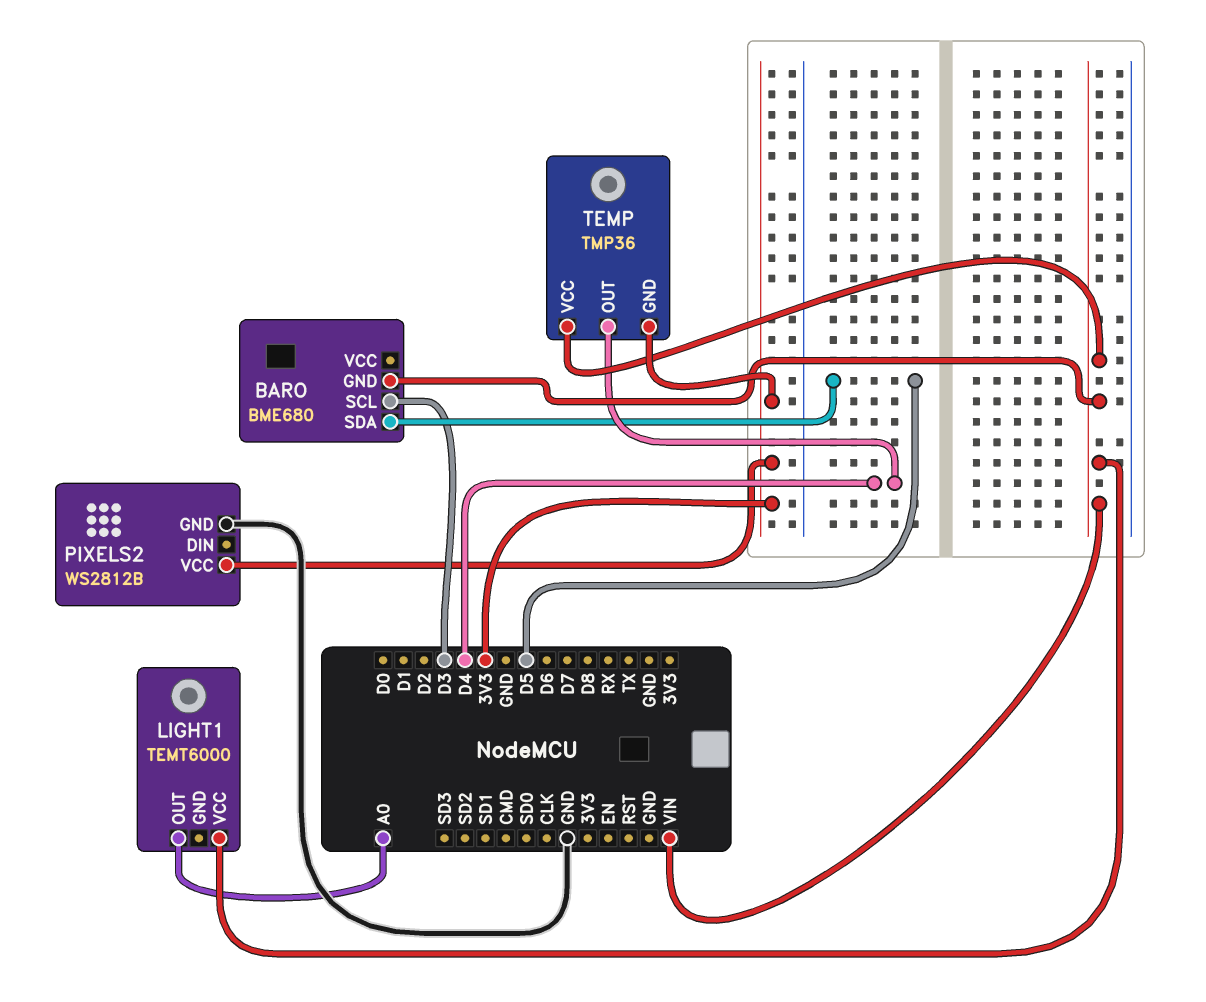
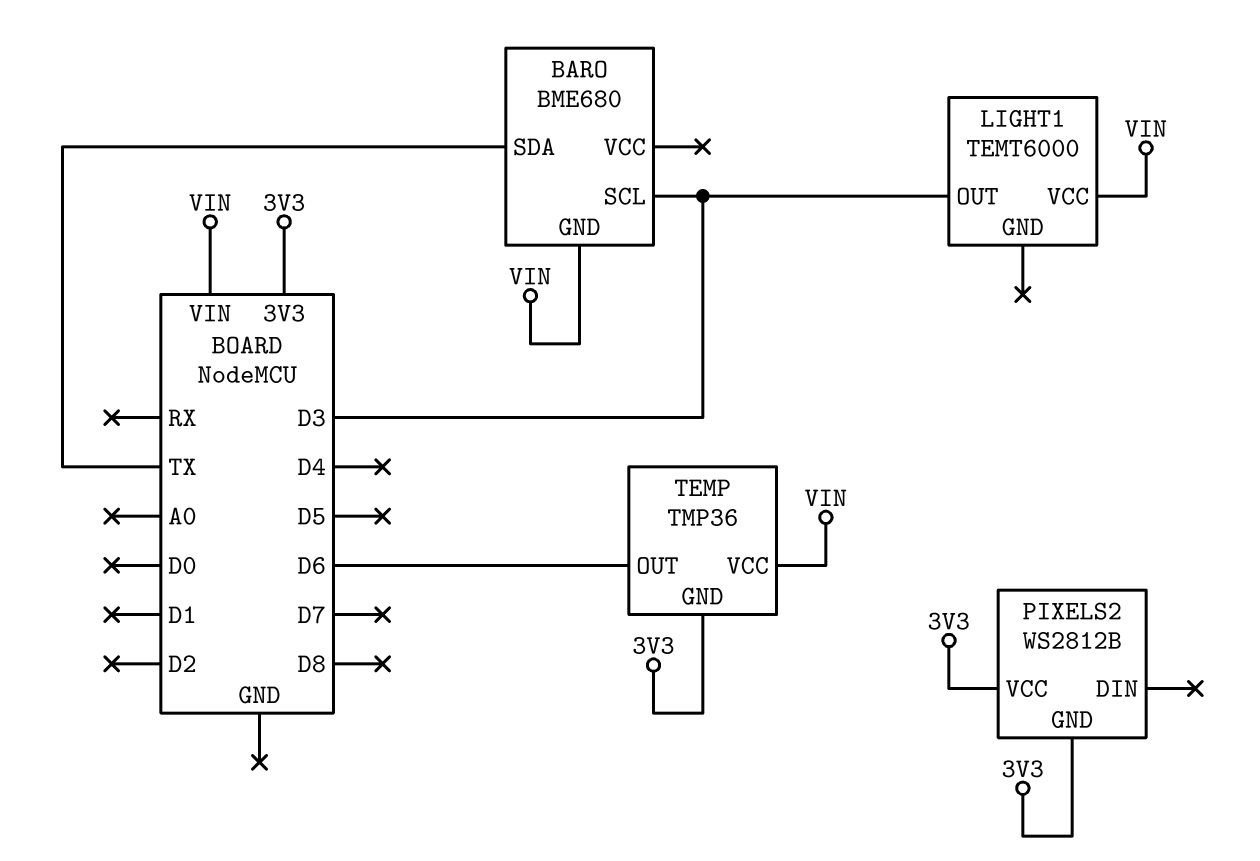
BARO pin SDA: D5 -> TX
LIGHT1 pin OUT: A0 -> D3
PIXELS2 pin GND: GND -> 3V3
TEMP pin OUT: D4 -> D6

